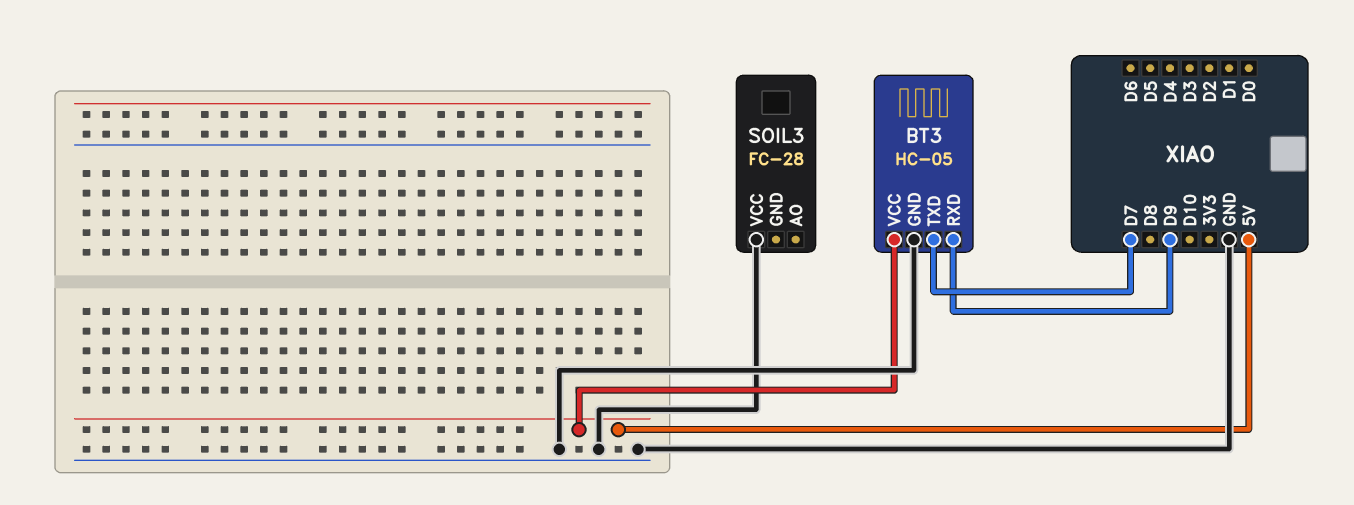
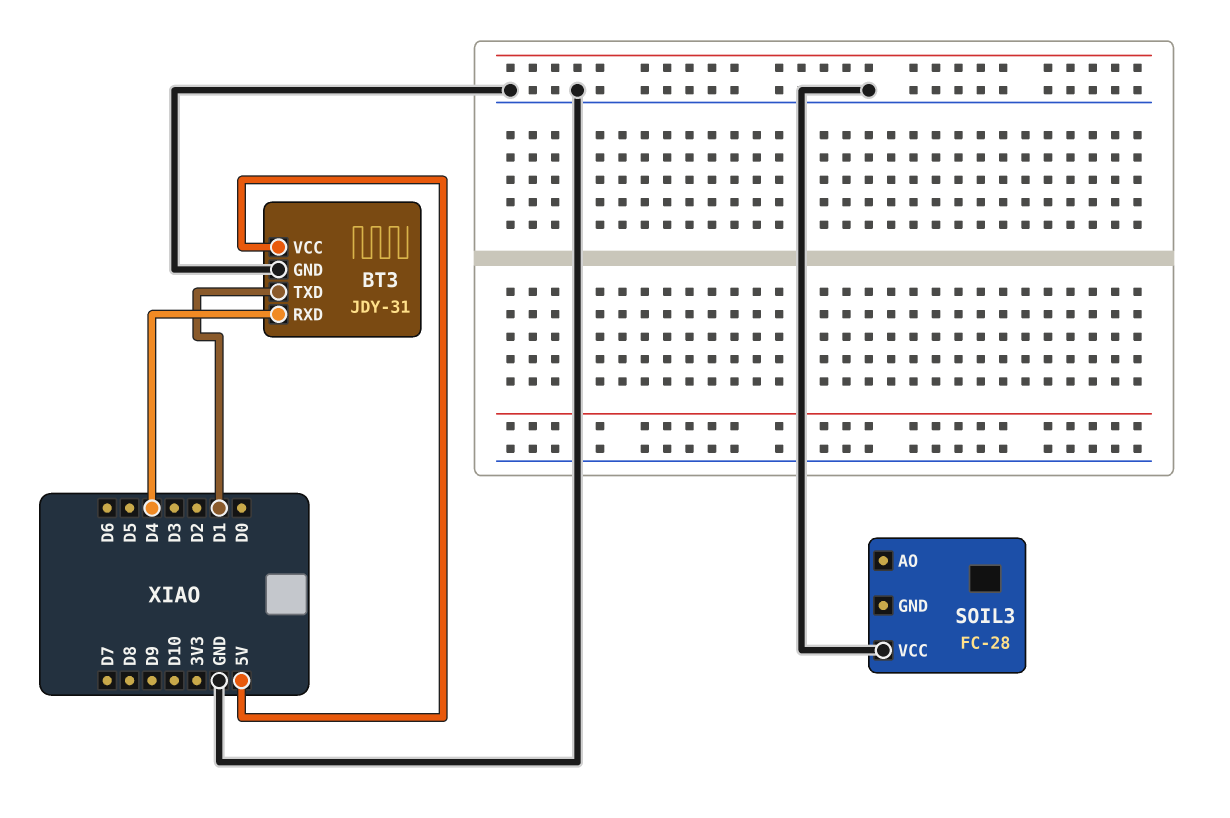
BT3: HC-05 -> JDY-31
BT3 pin RXD: D9 -> D4
BT3 pin TXD: D7 -> D1

